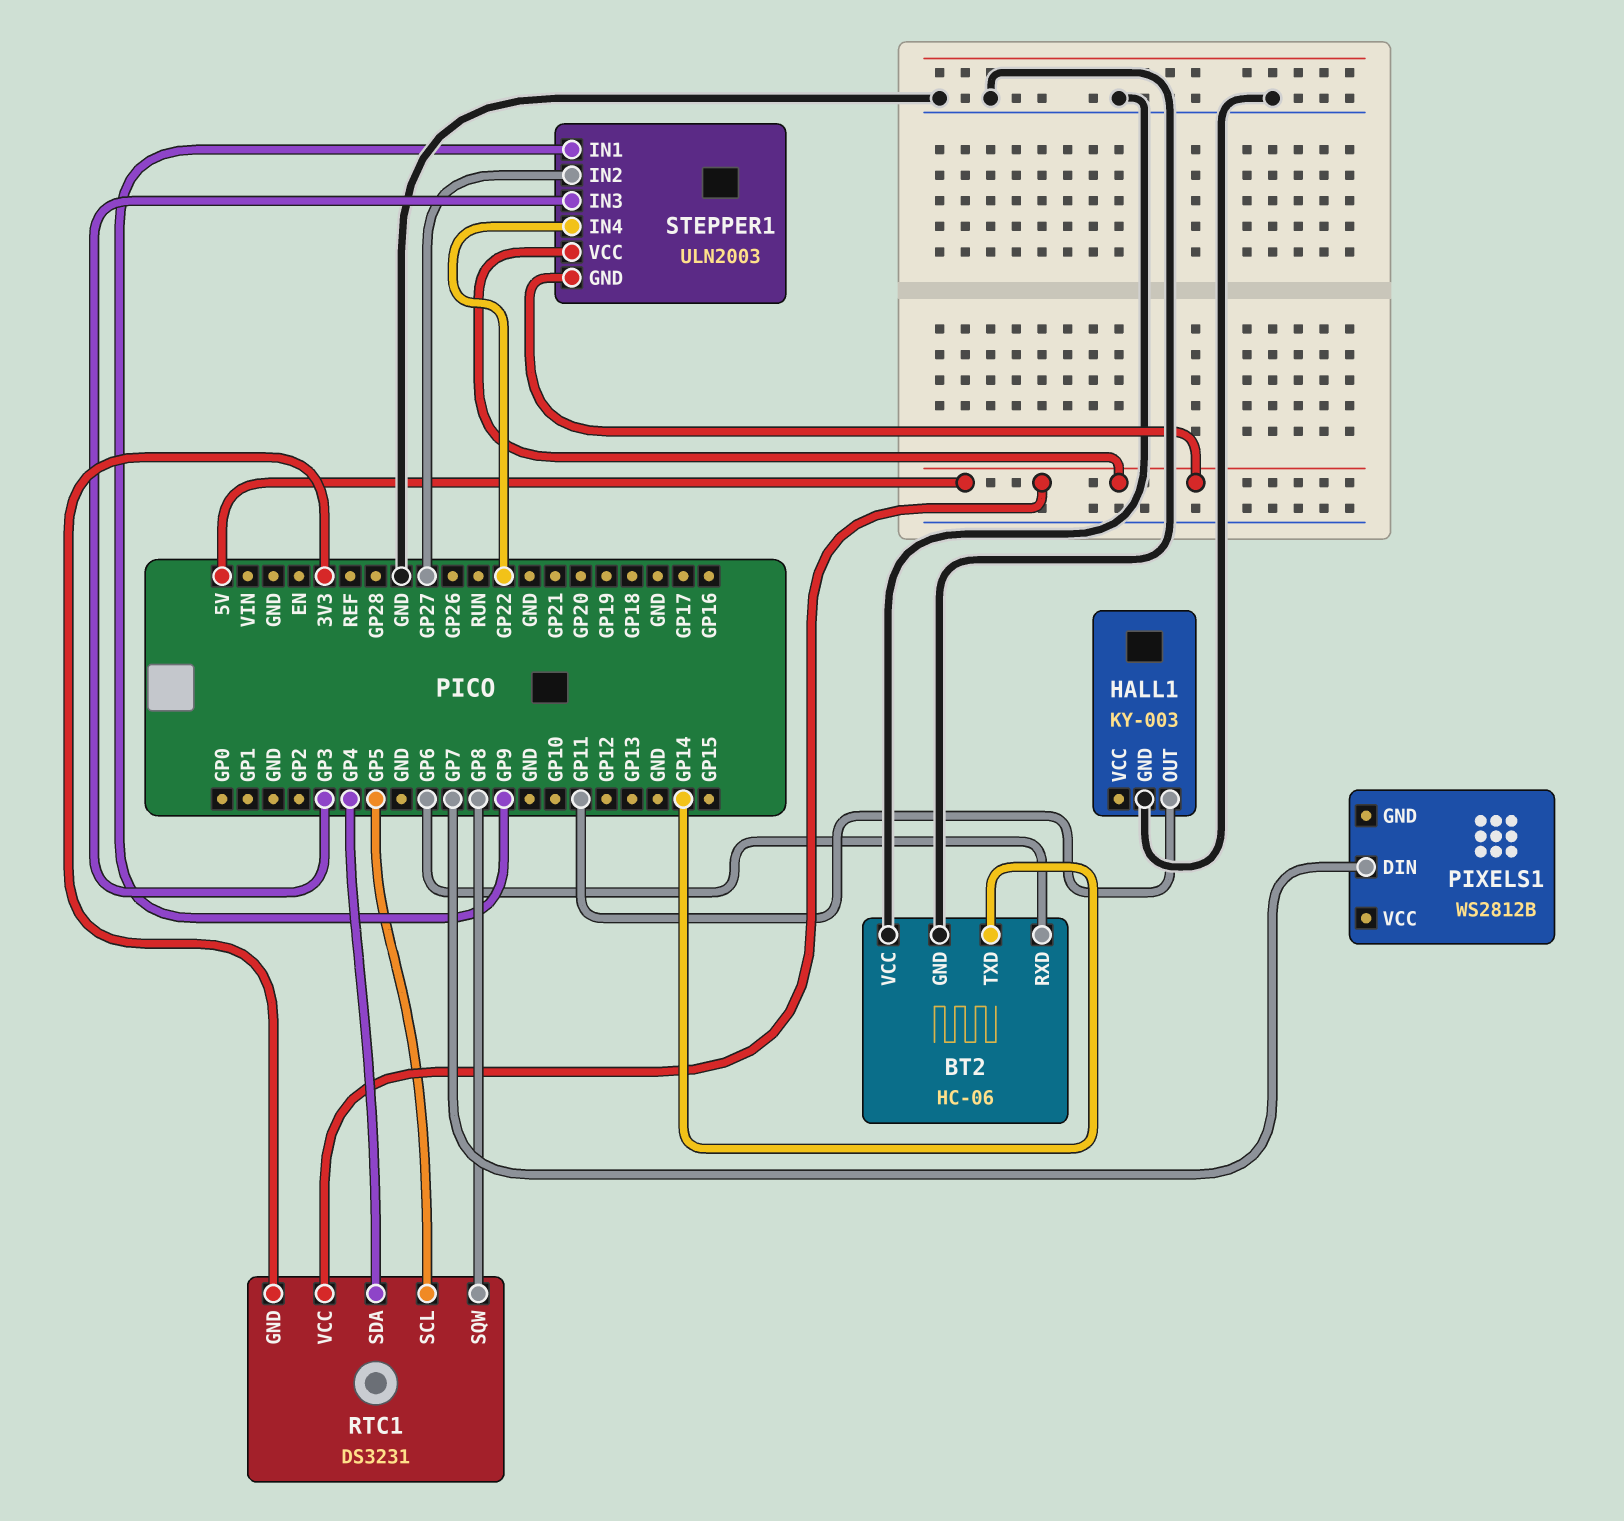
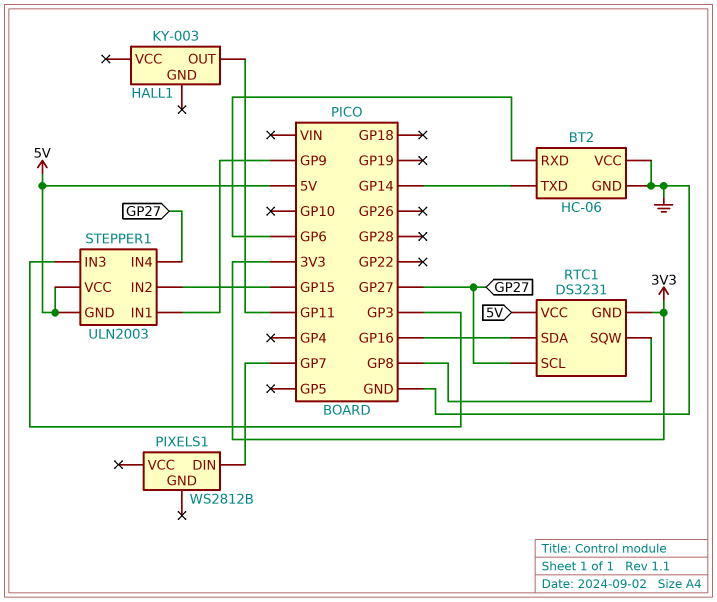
HALL1 pin GND: GND -> none
RTC1 pin SCL: GP5 -> GP27
RTC1 pin SDA: GP4 -> GP16
STEPPER1 pin IN2: GP27 -> GP15
STEPPER1 pin IN4: GP22 -> GP27

